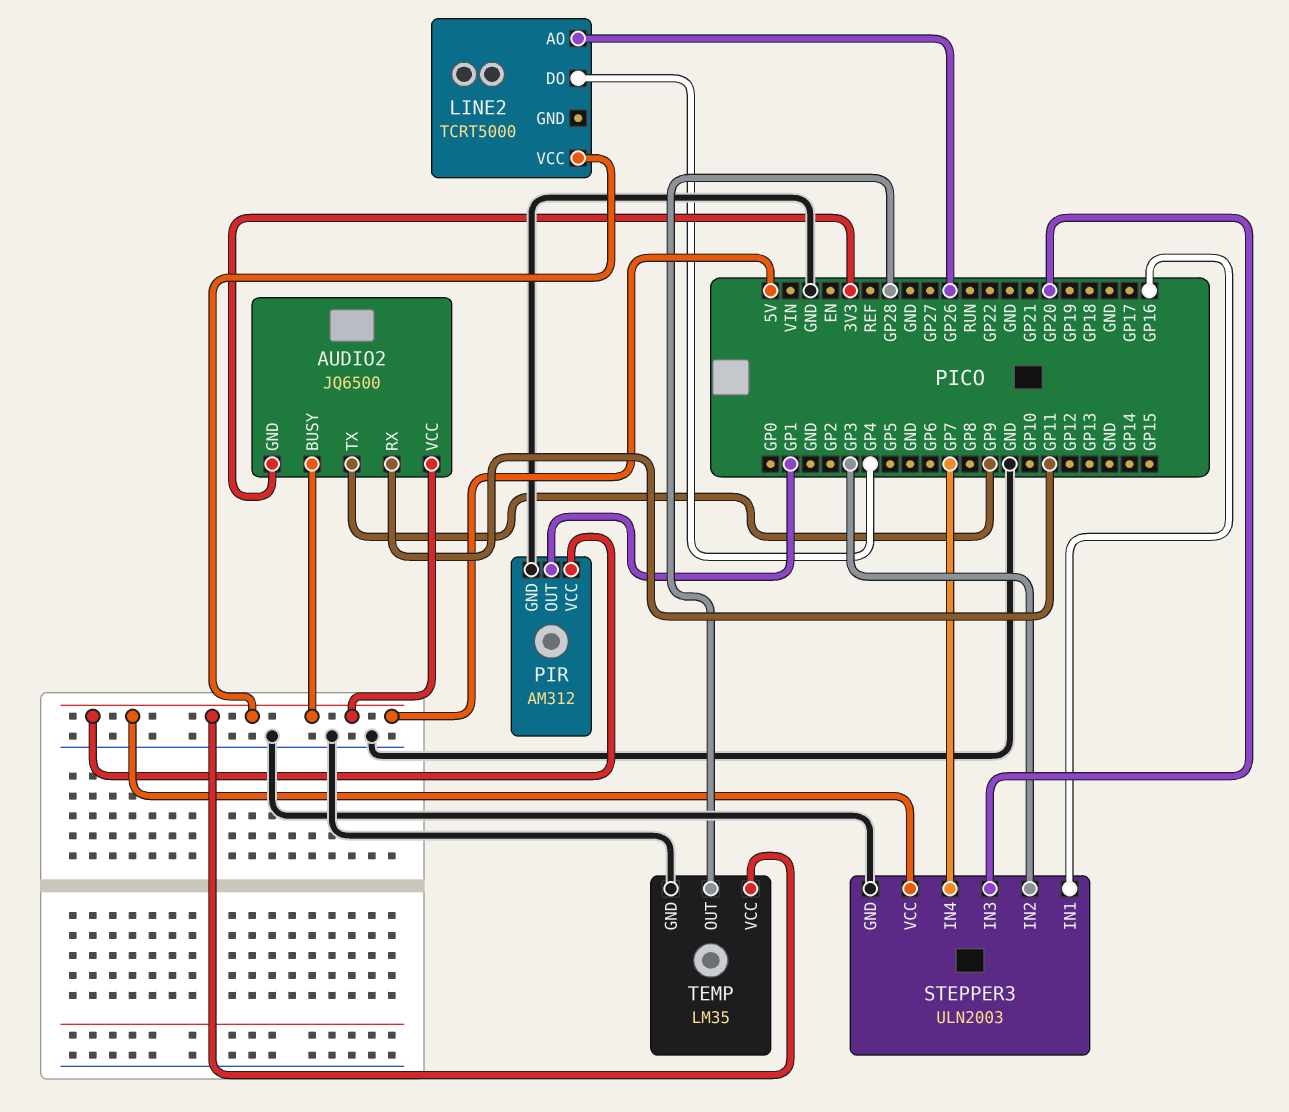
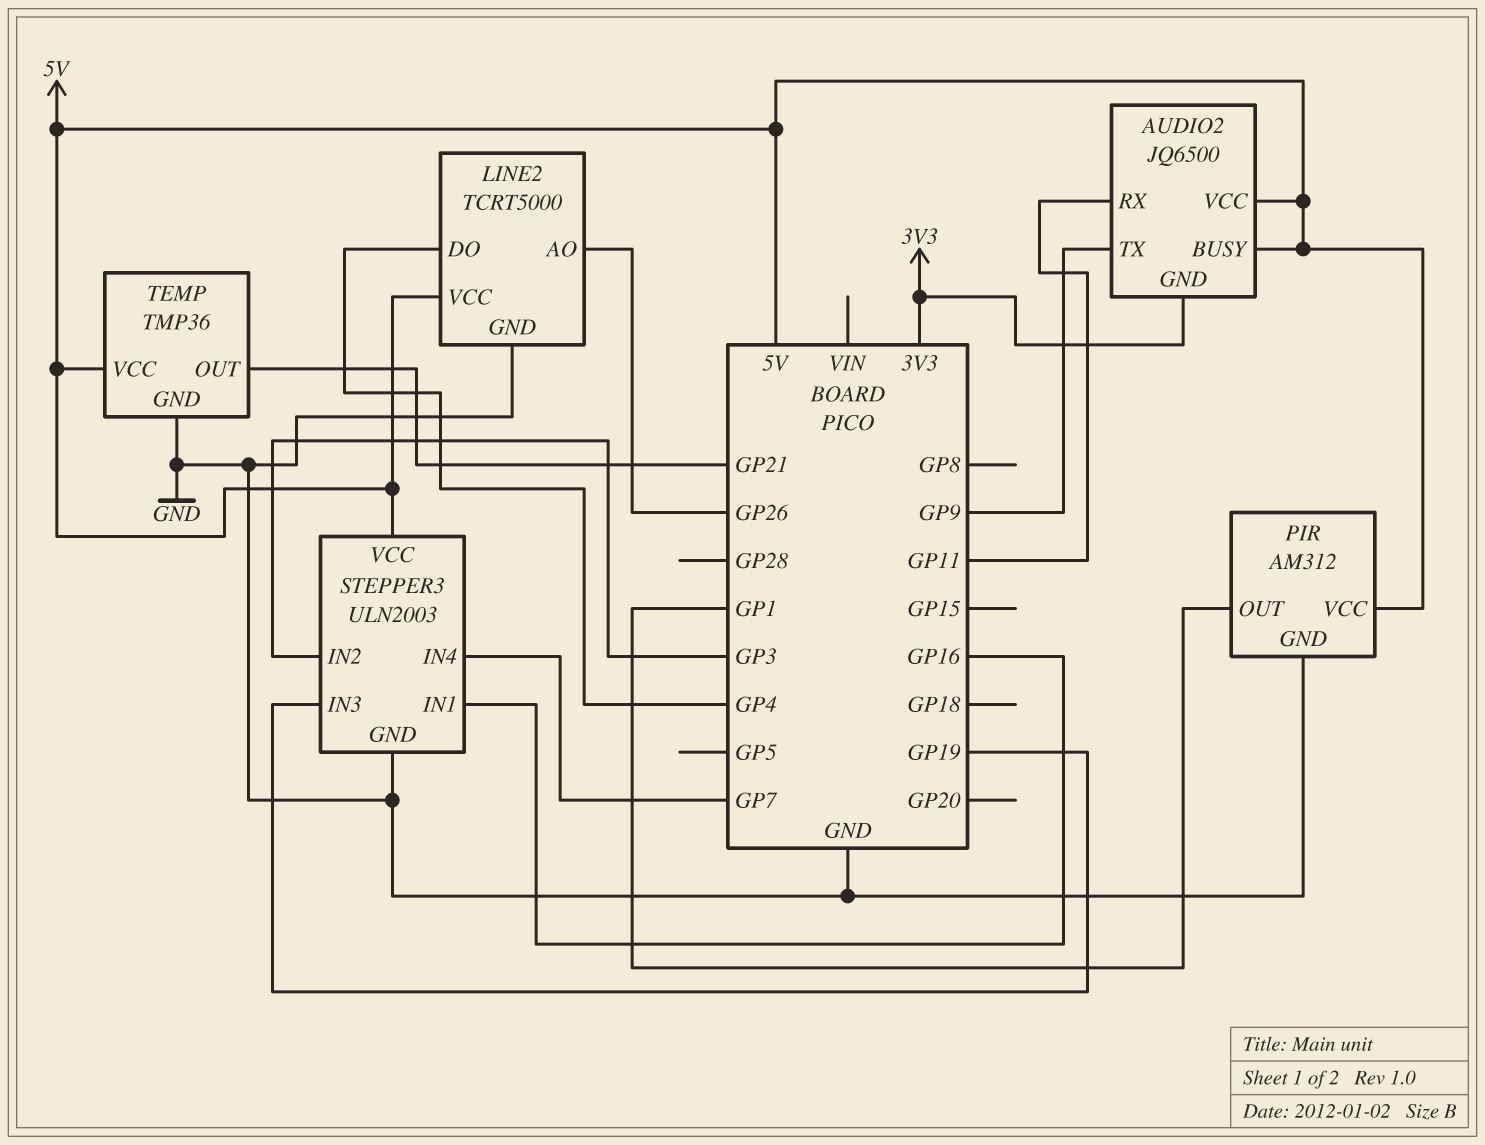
LINE2 pin GND: none -> GND
STEPPER3 pin IN3: GP20 -> GP19
TEMP: LM35 -> TMP36
TEMP pin OUT: GP28 -> GP21

